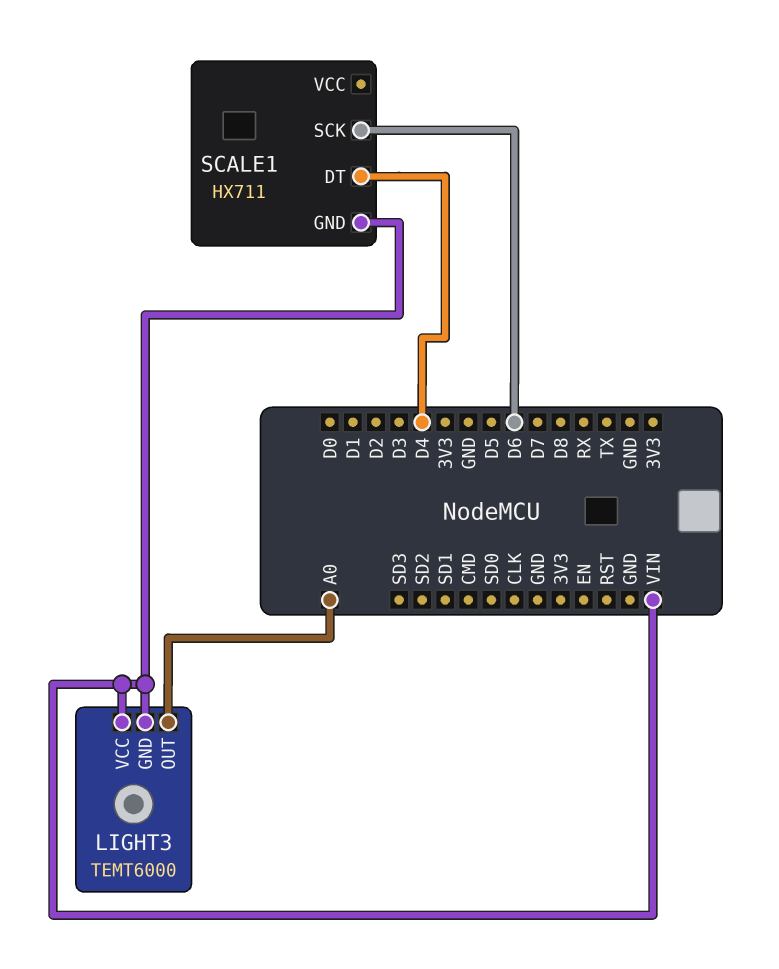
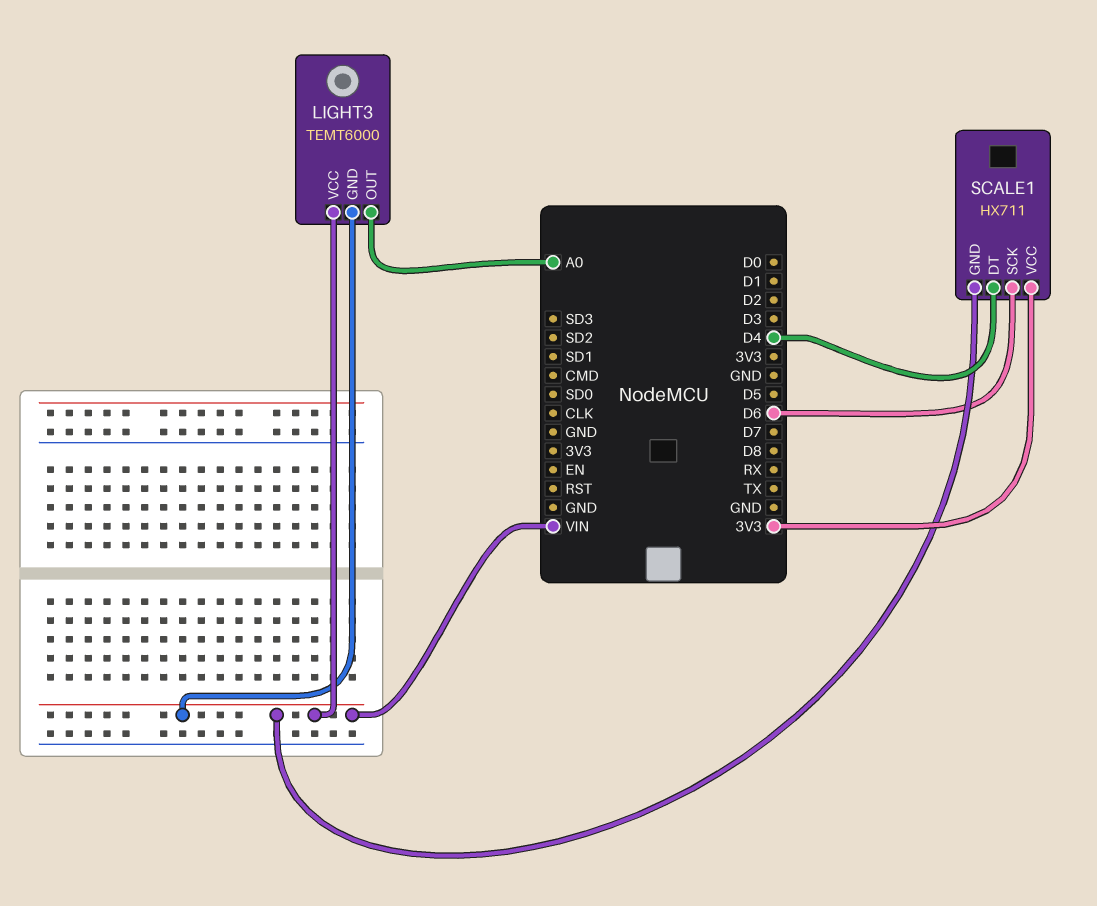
SCALE1 pin VCC: none -> 3V3

